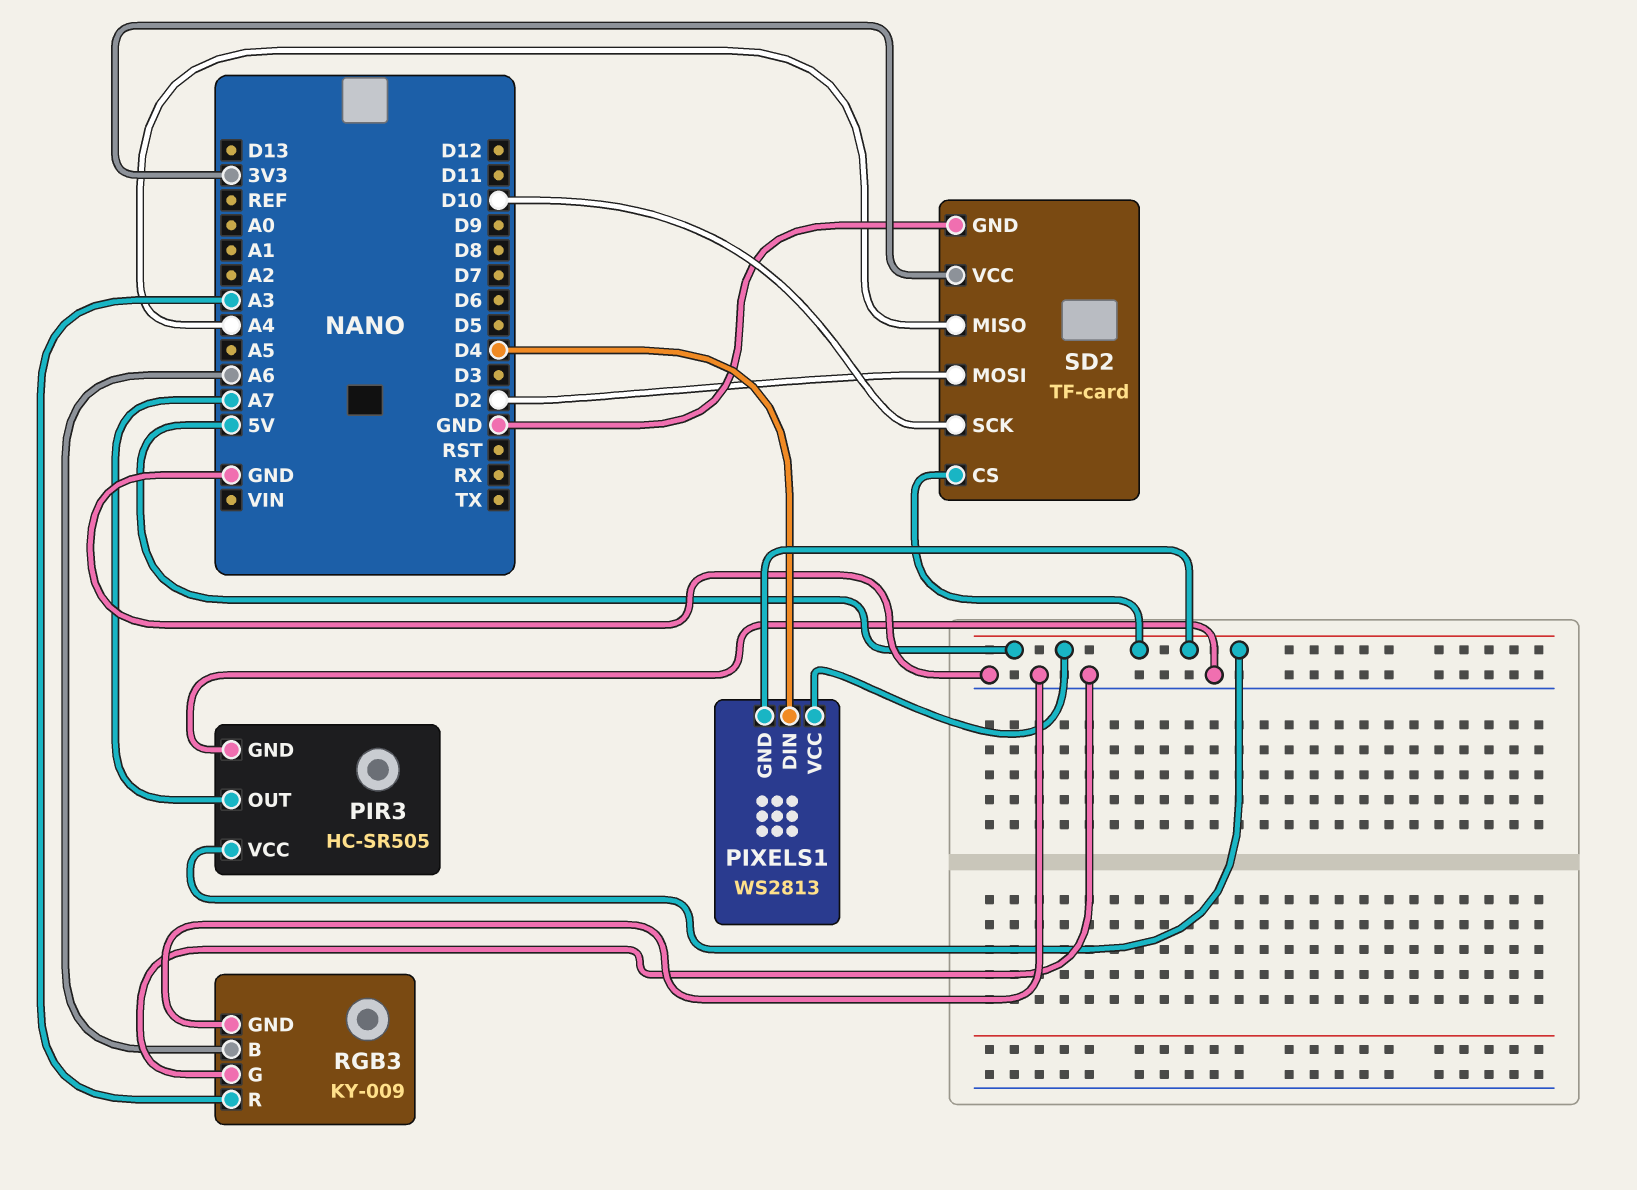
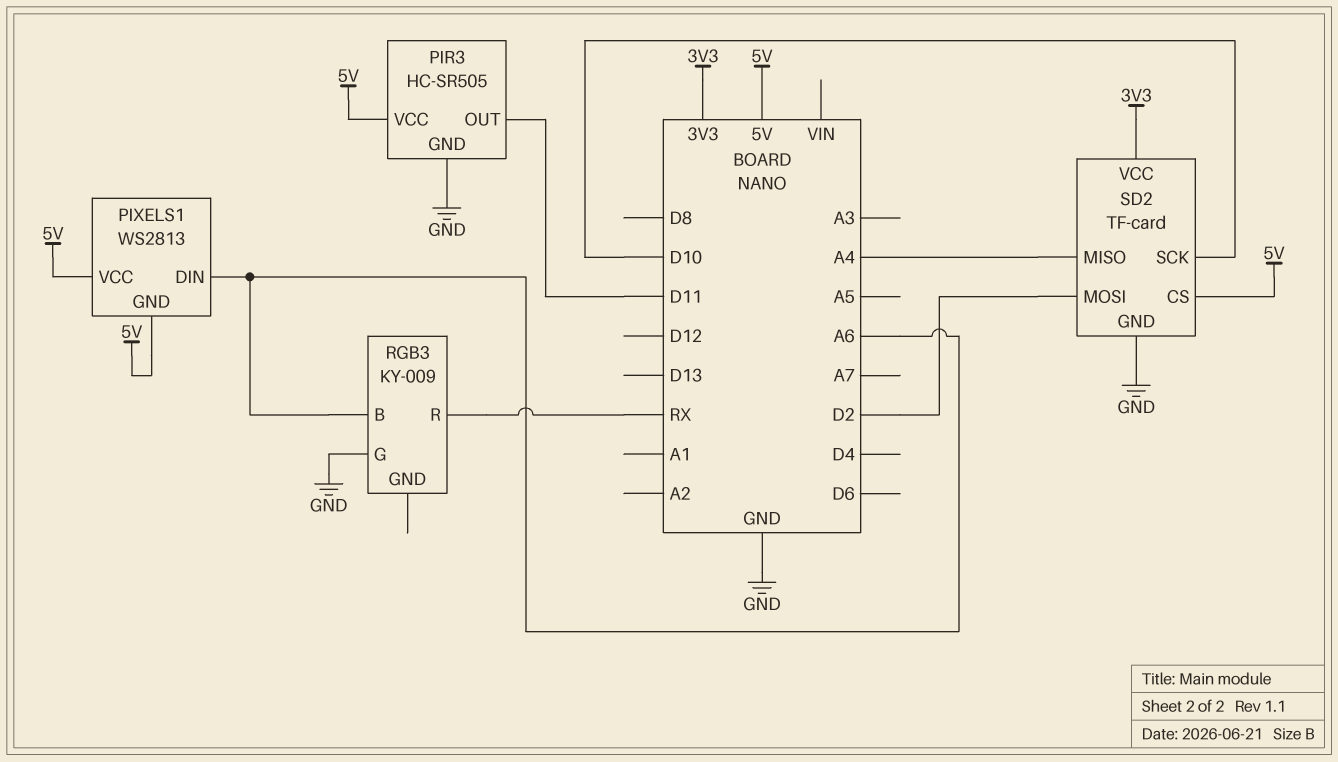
PIR3 pin OUT: A7 -> D11
PIXELS1 pin DIN: D4 -> A6
RGB3 pin GND: GND -> none
RGB3 pin R: A3 -> RX

